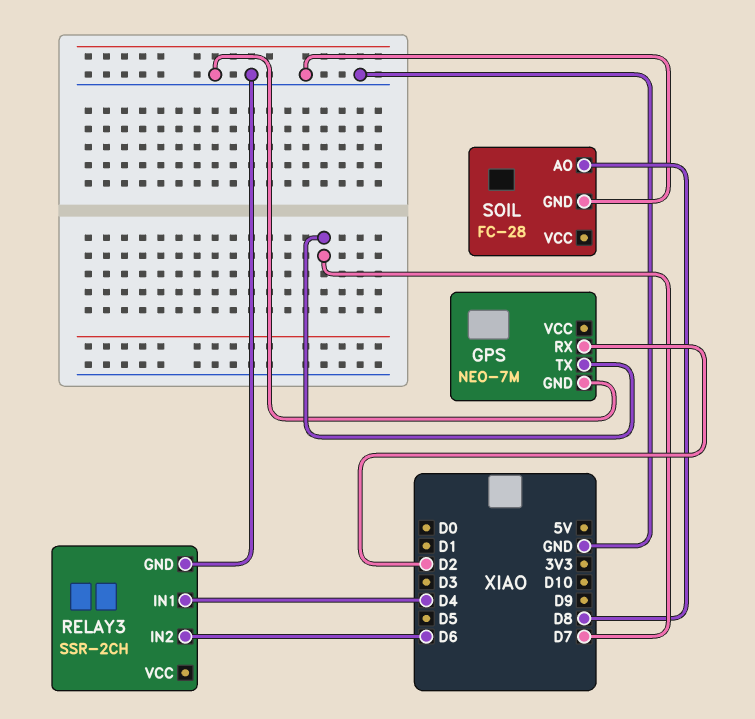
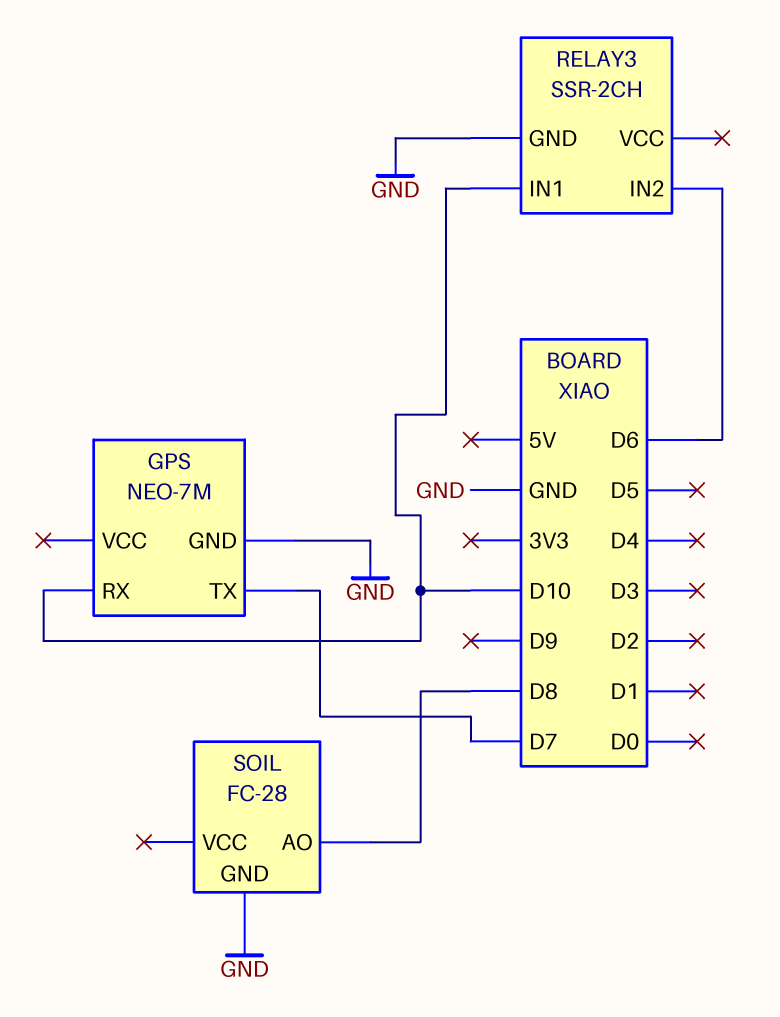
GPS pin RX: D2 -> D10
RELAY3 pin IN1: D4 -> D10

